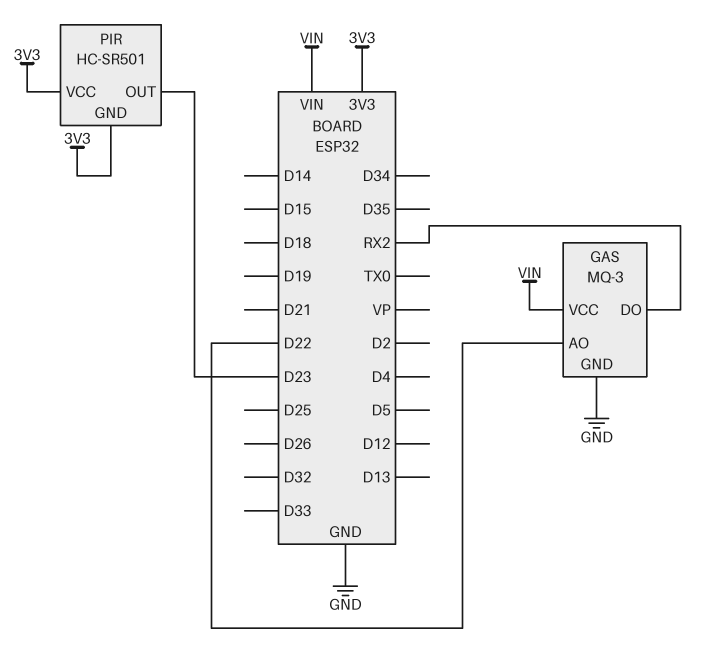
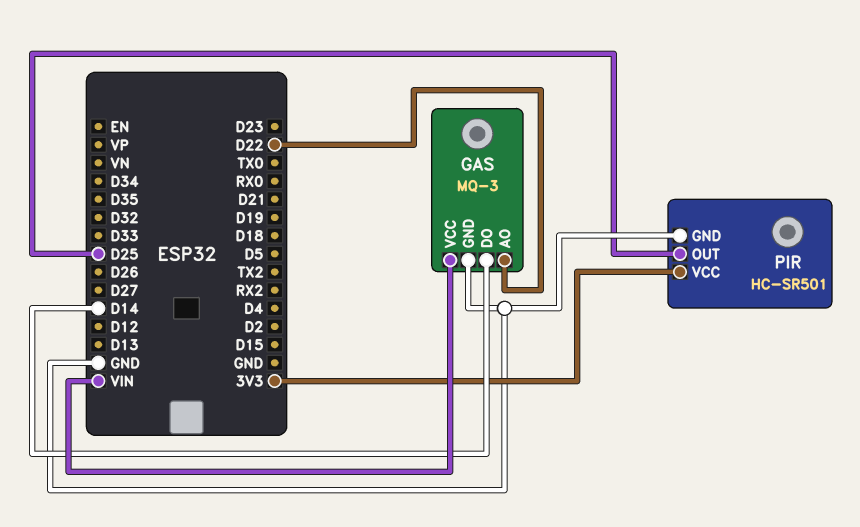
GAS pin DO: RX2 -> D14
PIR pin GND: 3V3 -> GND
PIR pin OUT: D23 -> D25

